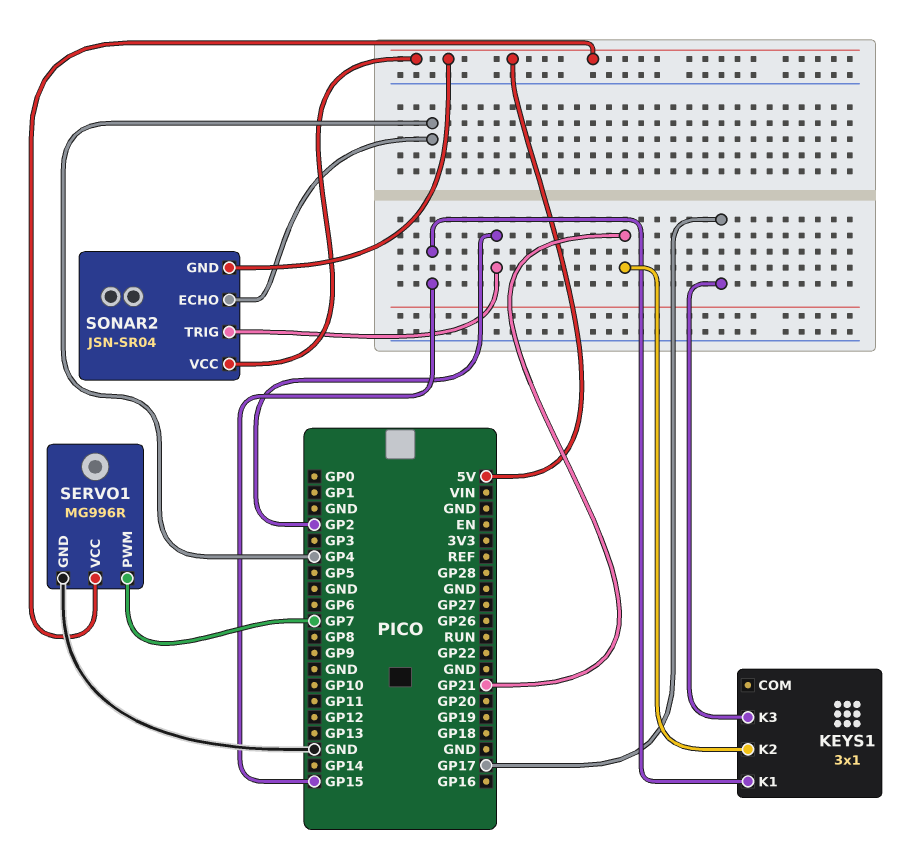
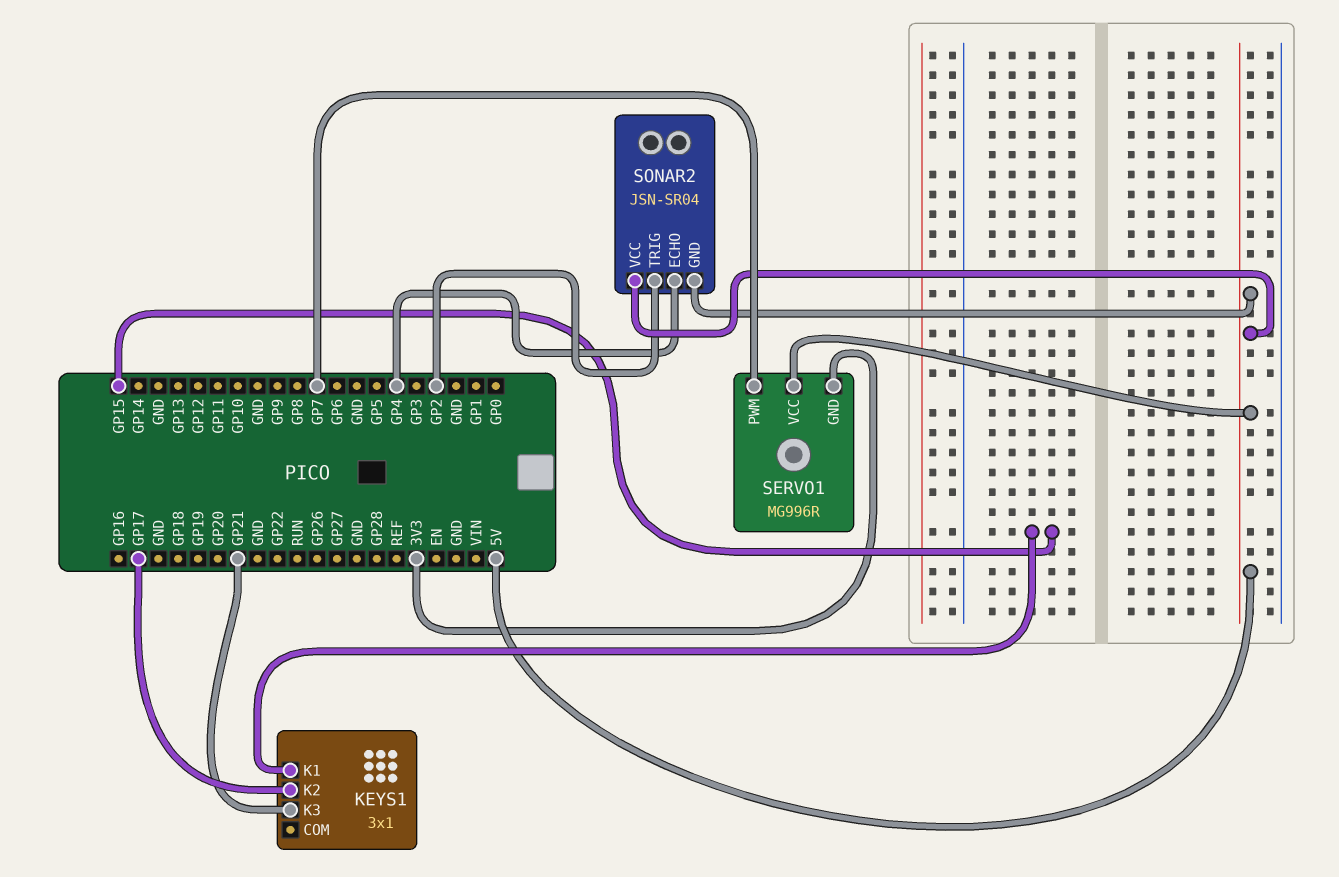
KEYS1 pin K2: GP21 -> GP17
KEYS1 pin K3: GP17 -> GP21
SERVO1 pin GND: GND -> 3V3

